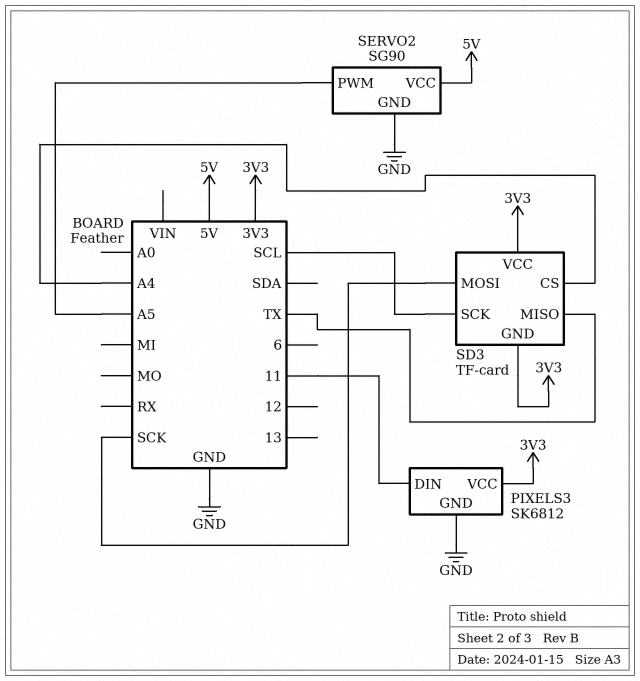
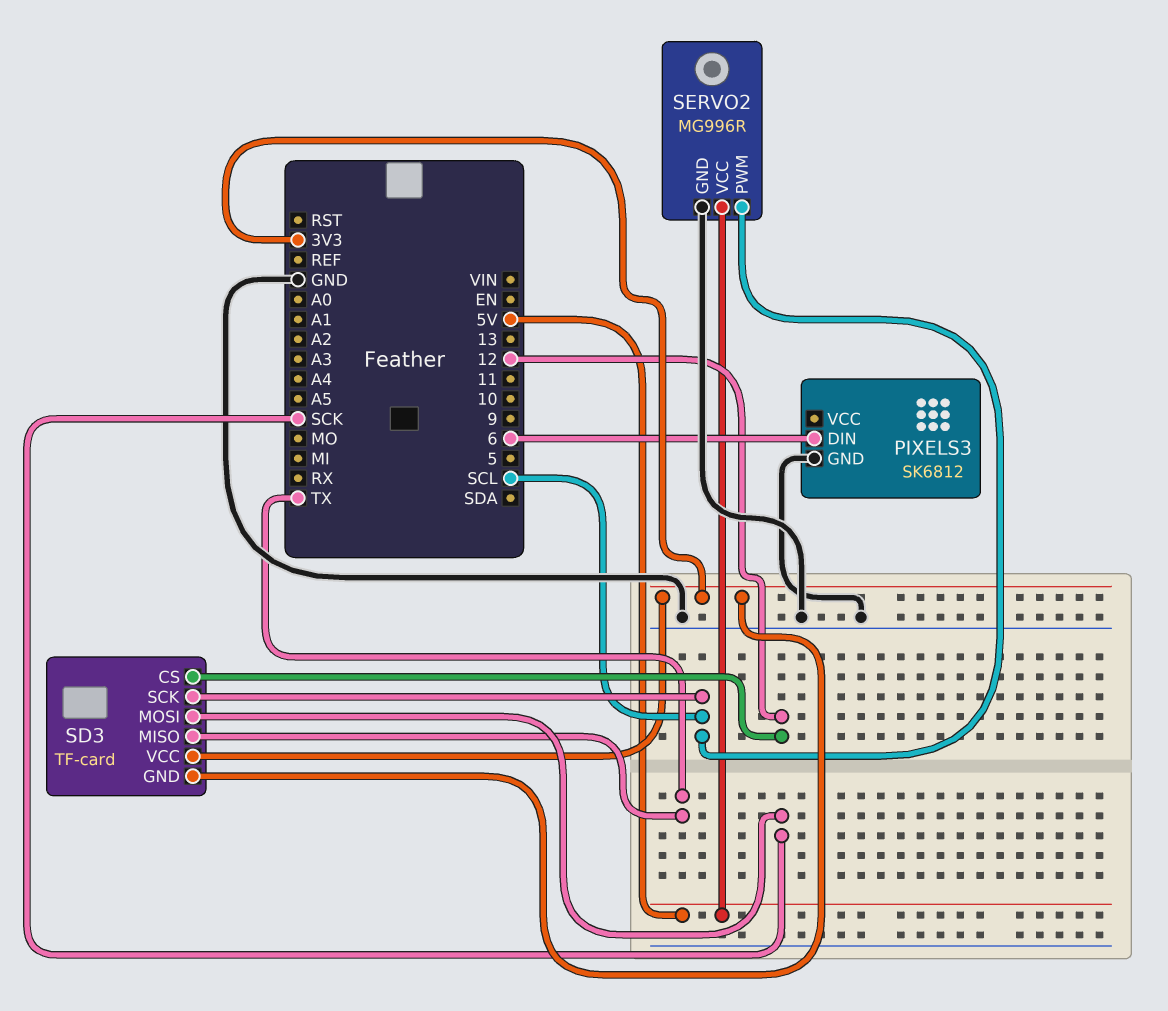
PIXELS3 pin DIN: 11 -> 6
PIXELS3 pin VCC: 3V3 -> none
SD3 pin CS: A4 -> 12
SERVO2: SG90 -> MG996R
SERVO2 pin PWM: A5 -> SCL

